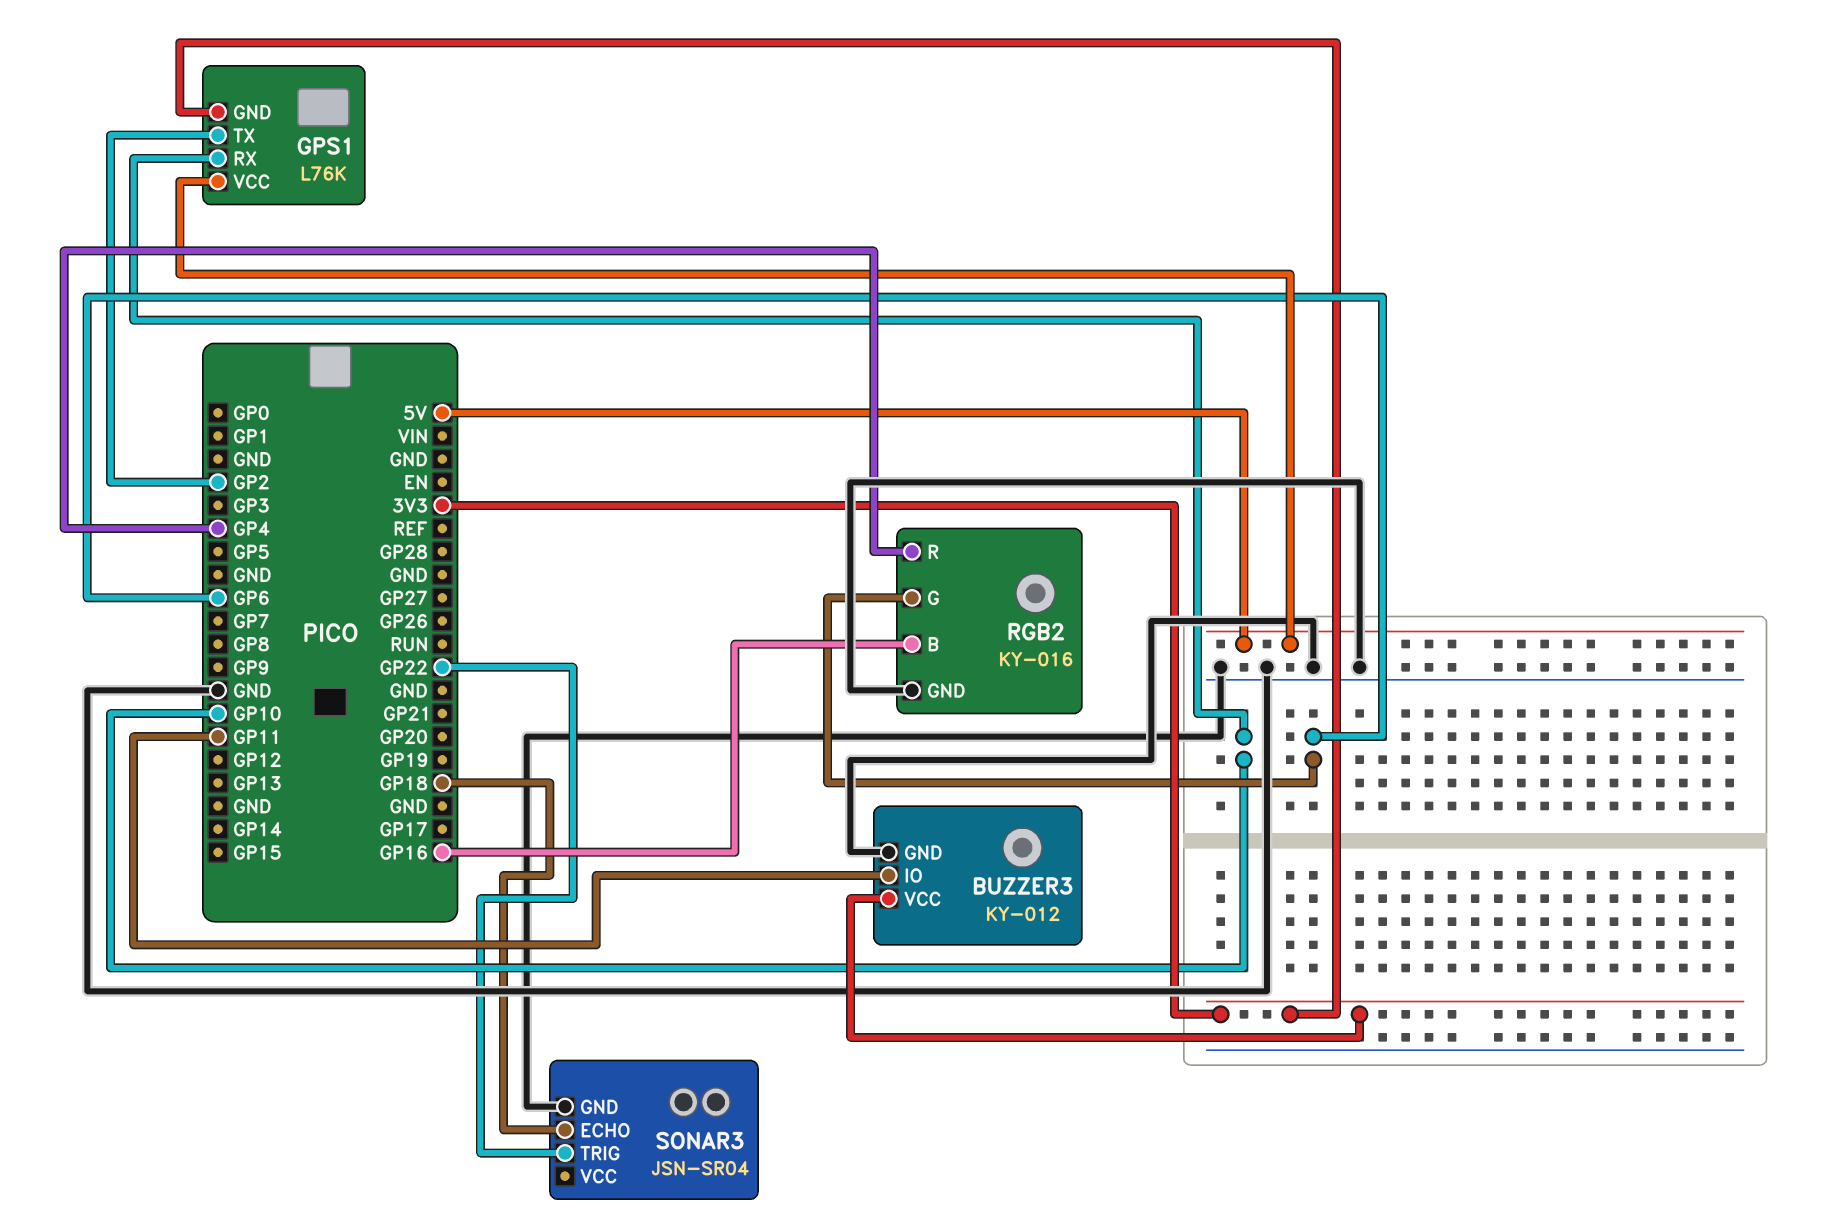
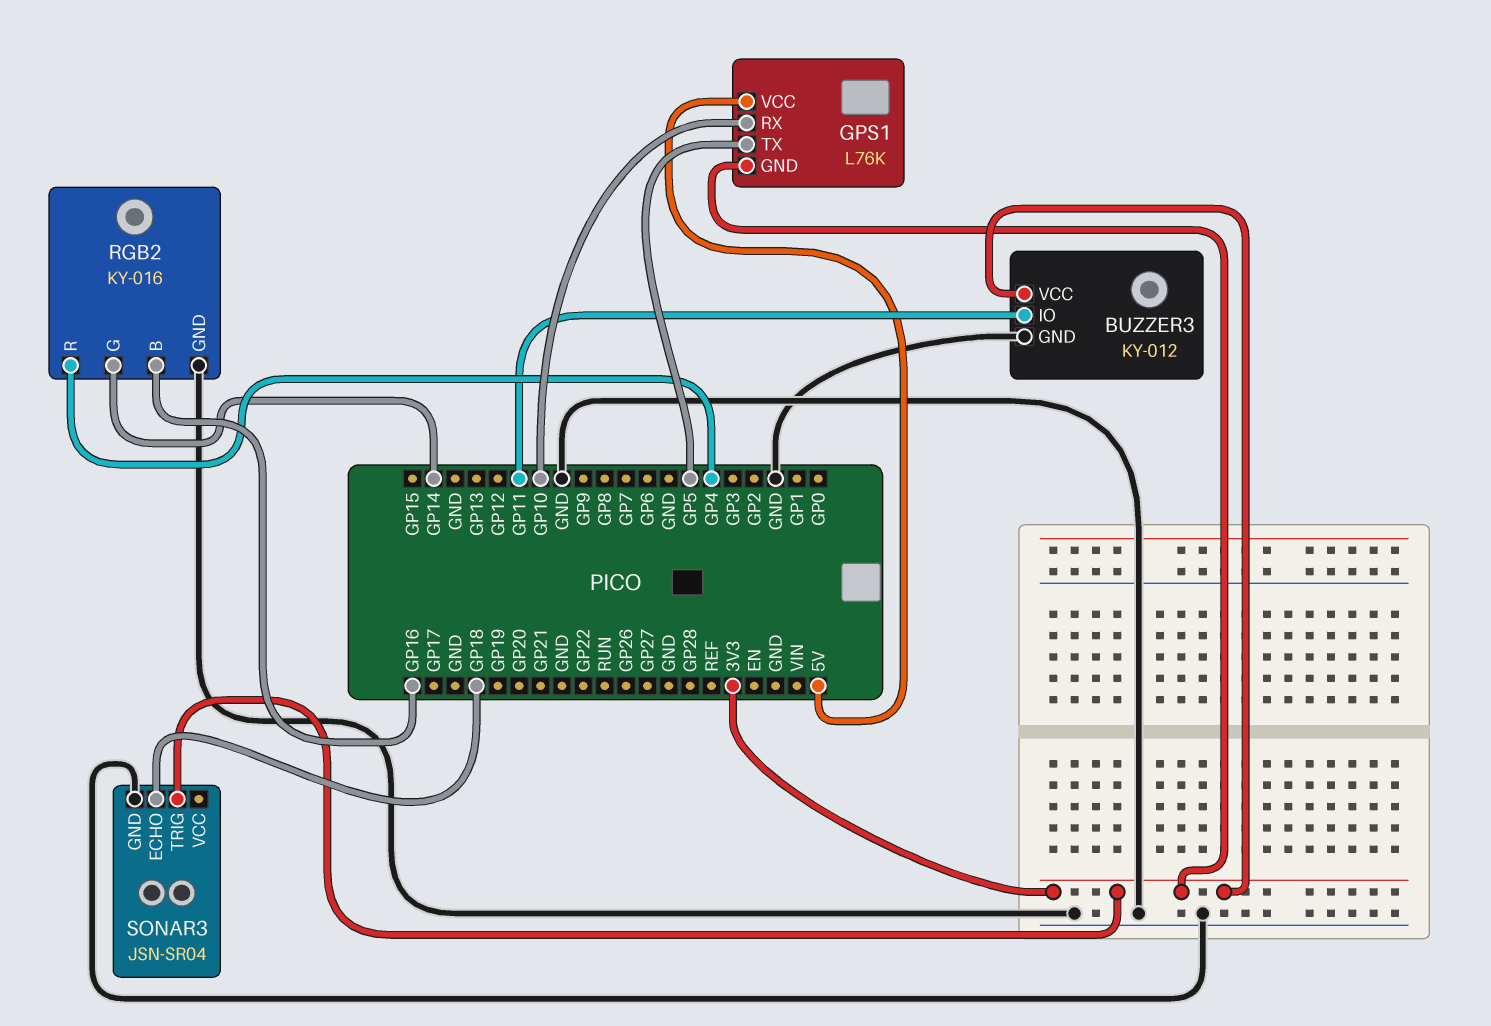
GPS1 pin TX: GP2 -> GP5
RGB2 pin G: GP6 -> GP14
SONAR3 pin TRIG: GP22 -> 3V3

